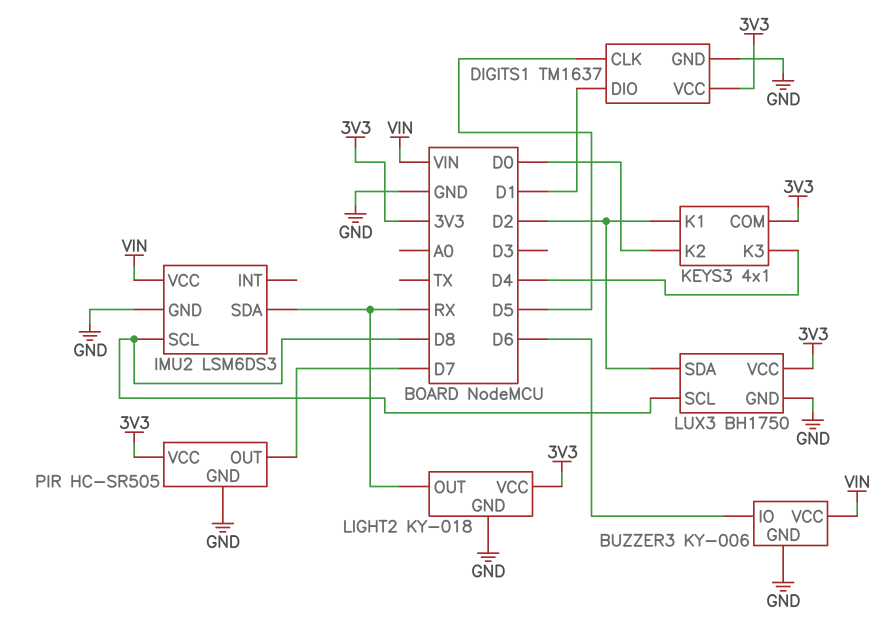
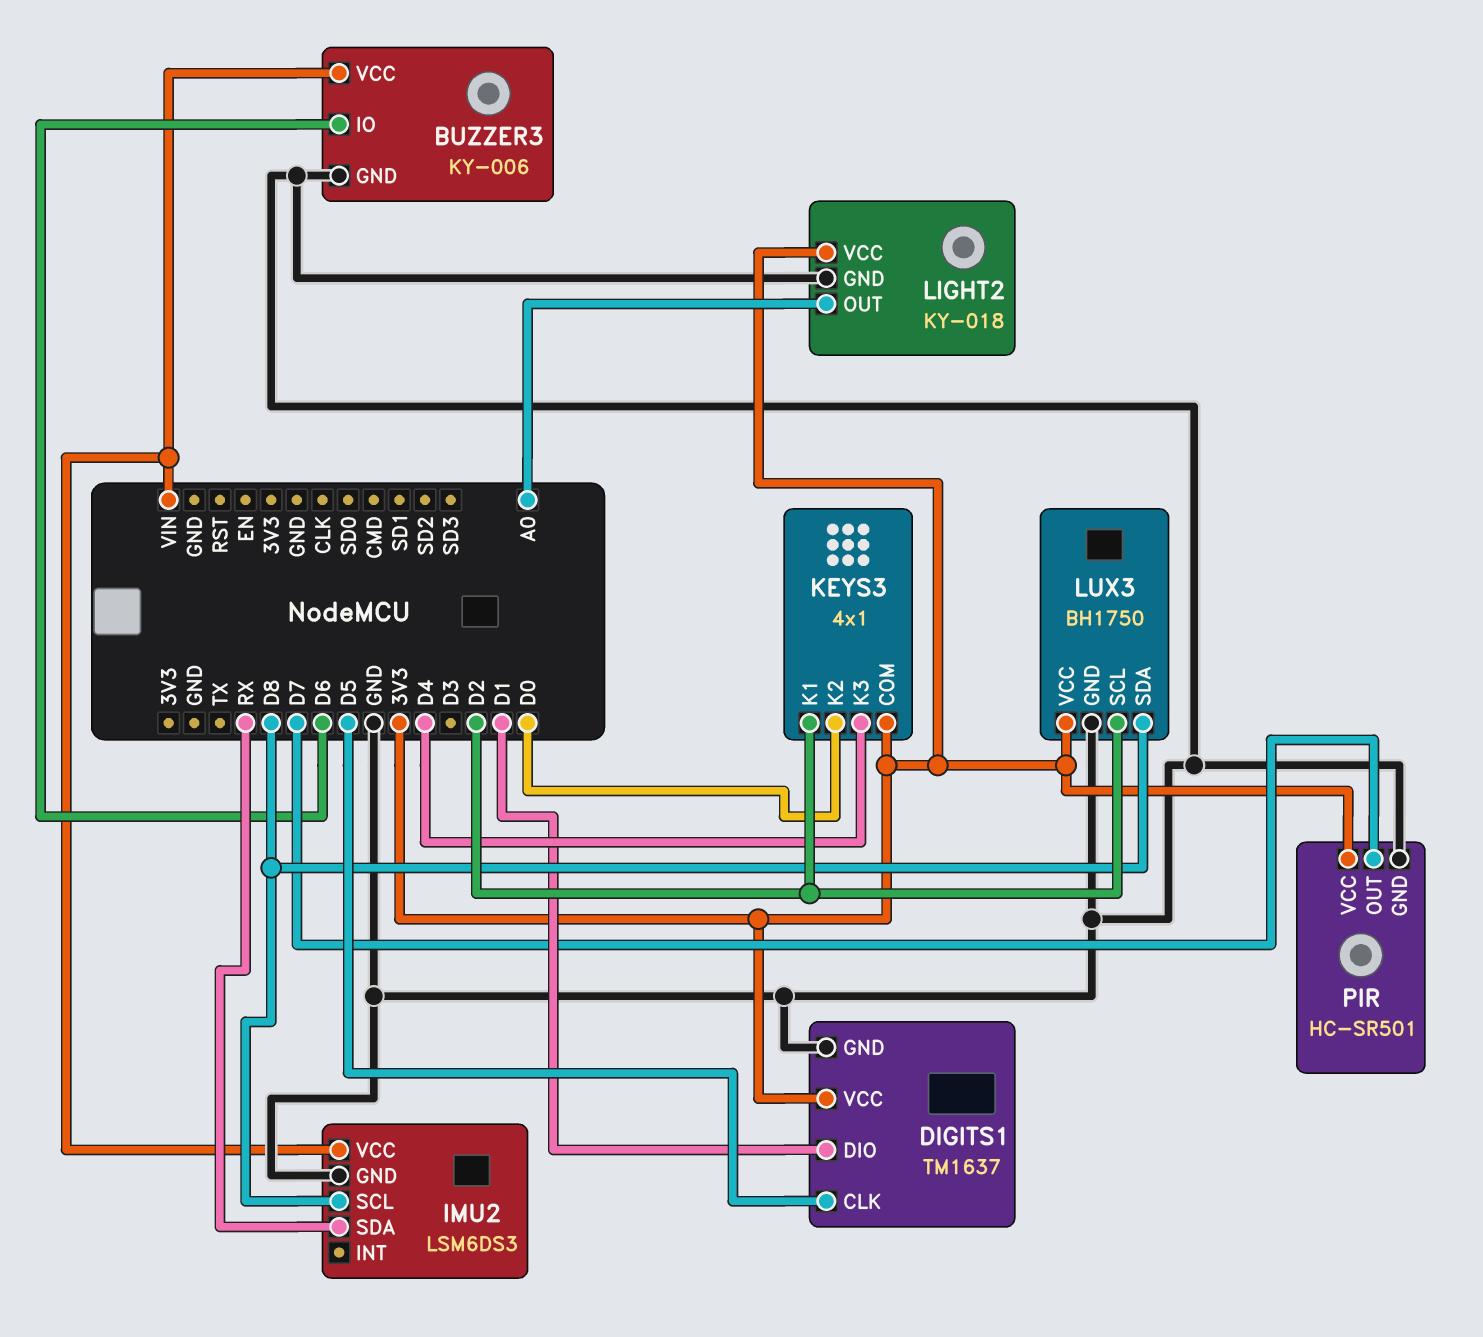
LIGHT2 pin OUT: RX -> A0
LUX3 pin SCL: D8 -> D2
LUX3 pin SDA: D2 -> D8
PIR: HC-SR505 -> HC-SR501

